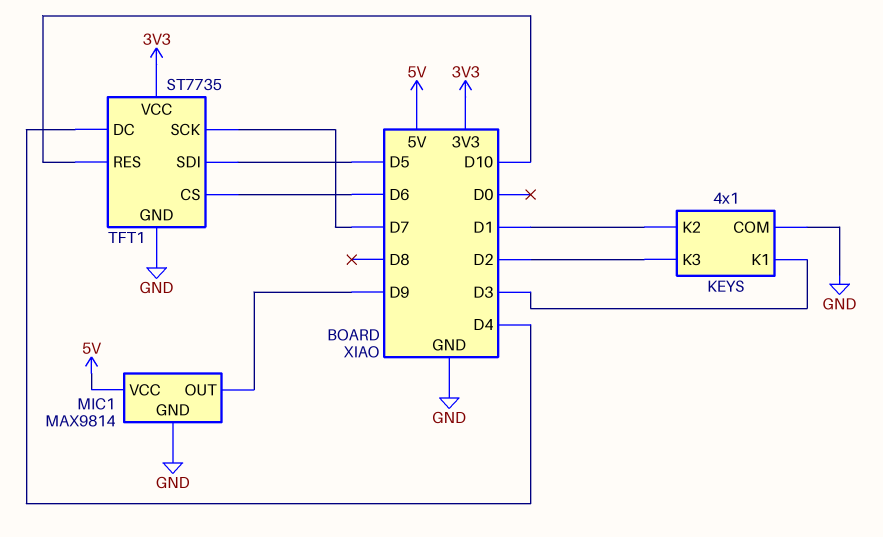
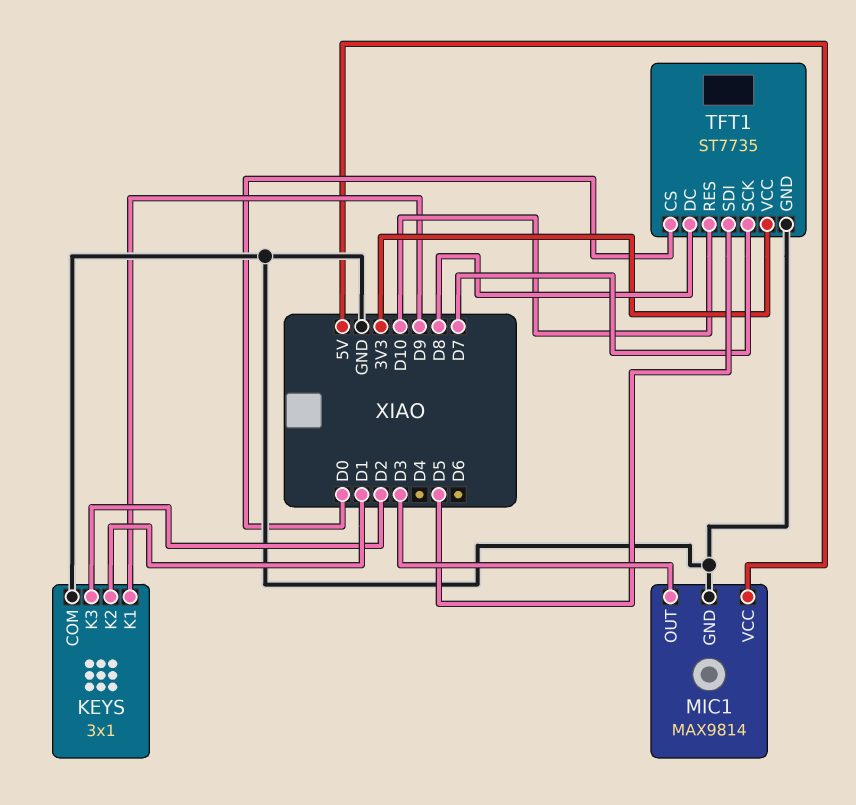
KEYS: 4x1 -> 3x1
KEYS pin K1: D3 -> D9
MIC1 pin OUT: D9 -> D3
TFT1 pin CS: D6 -> D0
TFT1 pin DC: D4 -> D8

